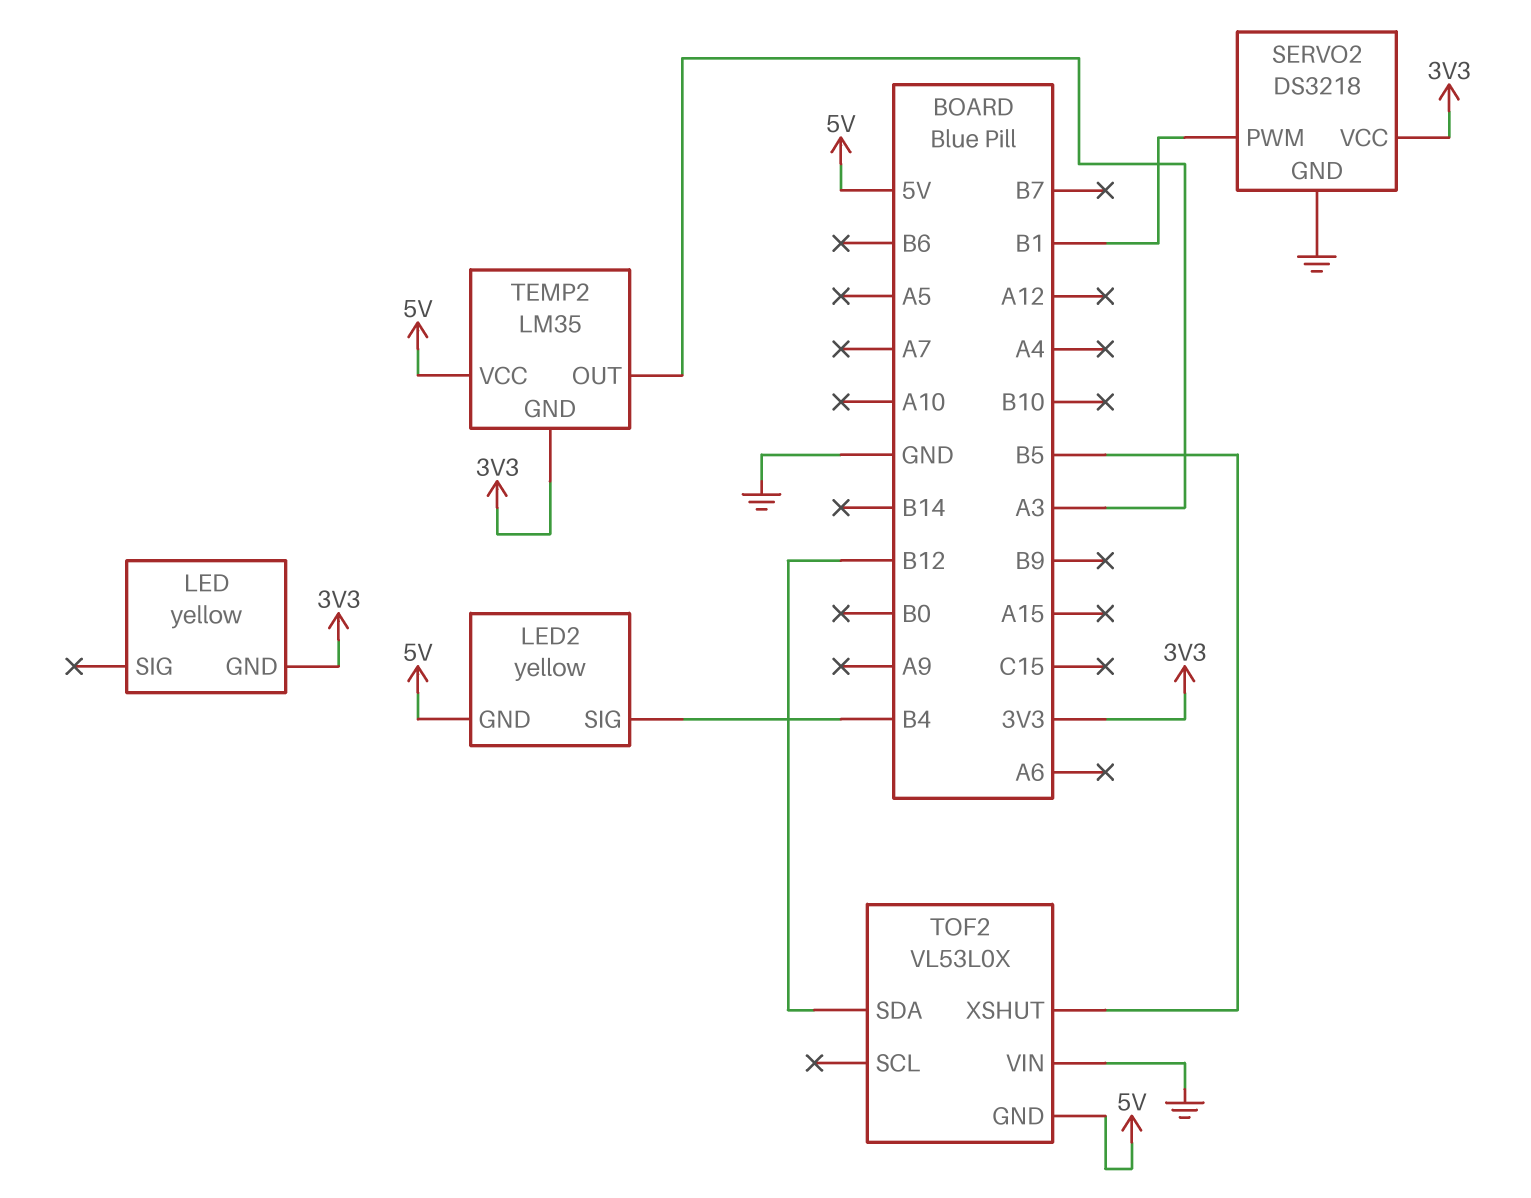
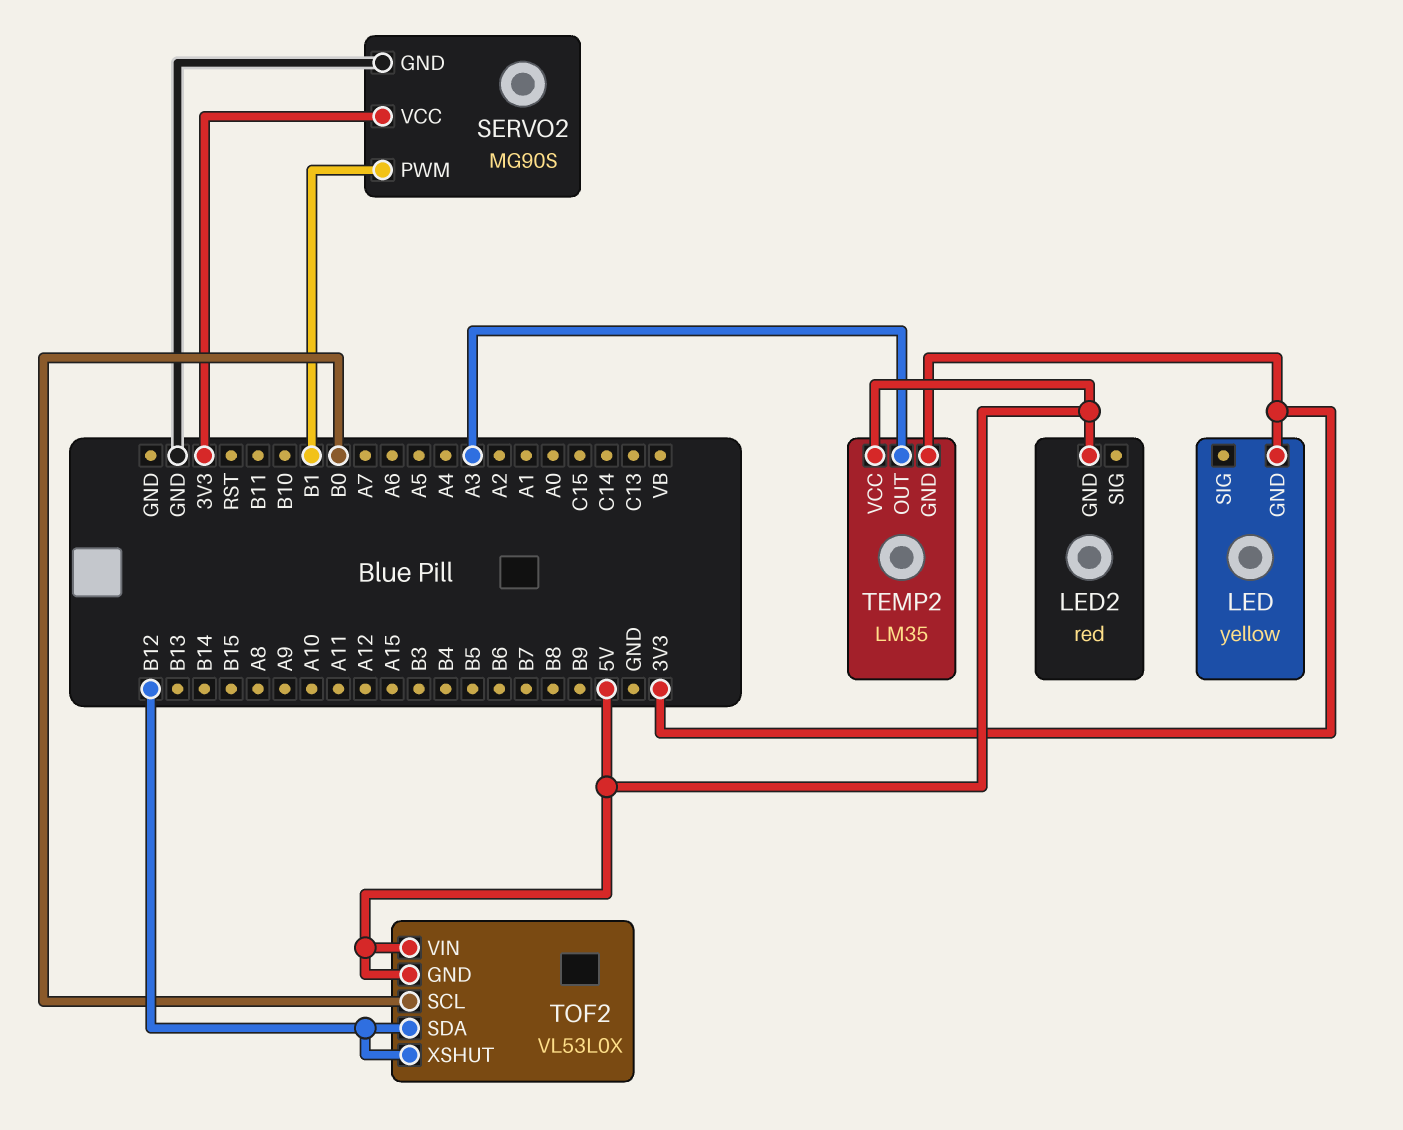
LED2: yellow -> red
LED2 pin SIG: B4 -> none
SERVO2: DS3218 -> MG90S
TOF2 pin SCL: none -> B0
TOF2 pin VIN: GND -> 5V
TOF2 pin XSHUT: B5 -> B12

